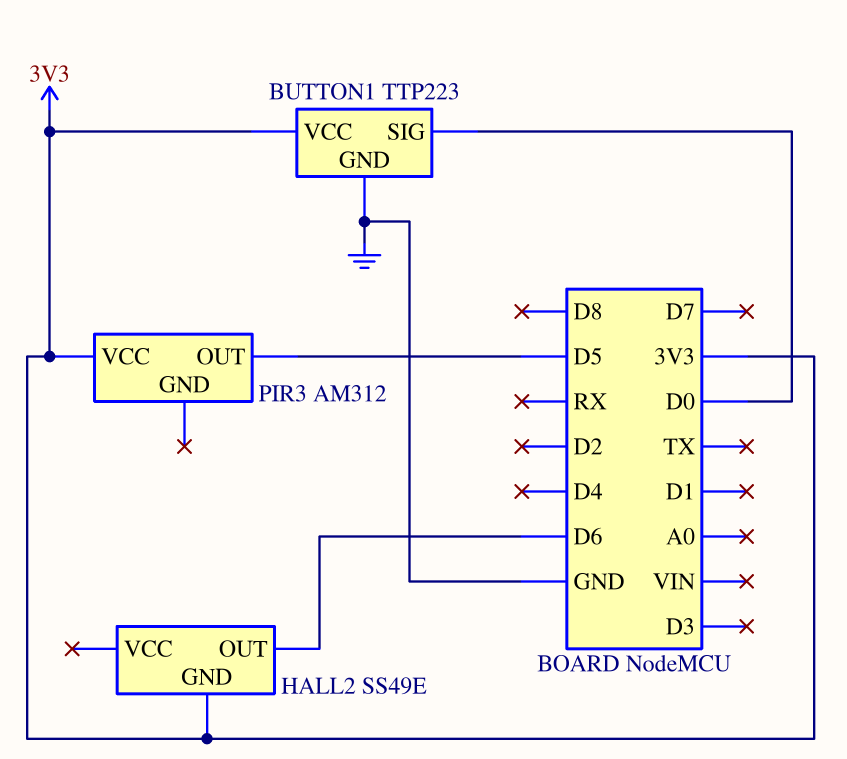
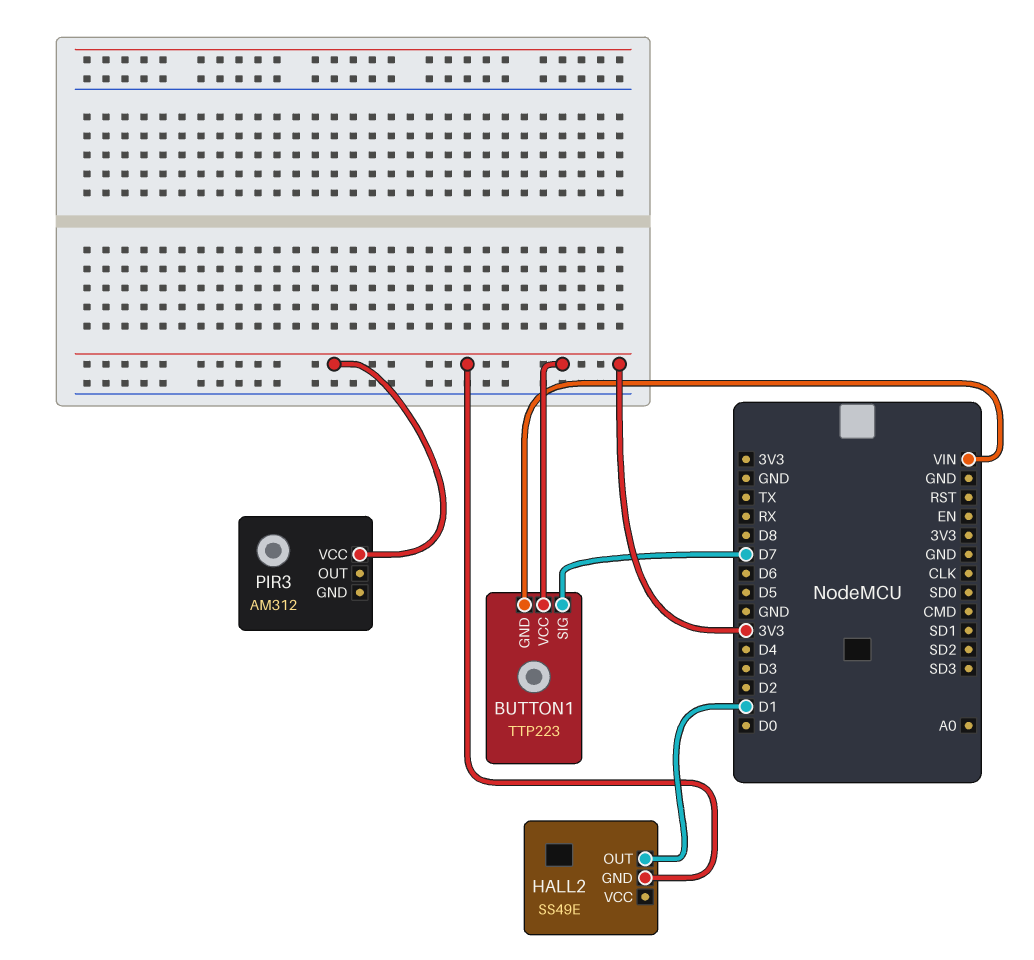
BUTTON1 pin GND: GND -> VIN
BUTTON1 pin SIG: D0 -> D7
HALL2 pin OUT: D6 -> D1
PIR3 pin OUT: D5 -> none

